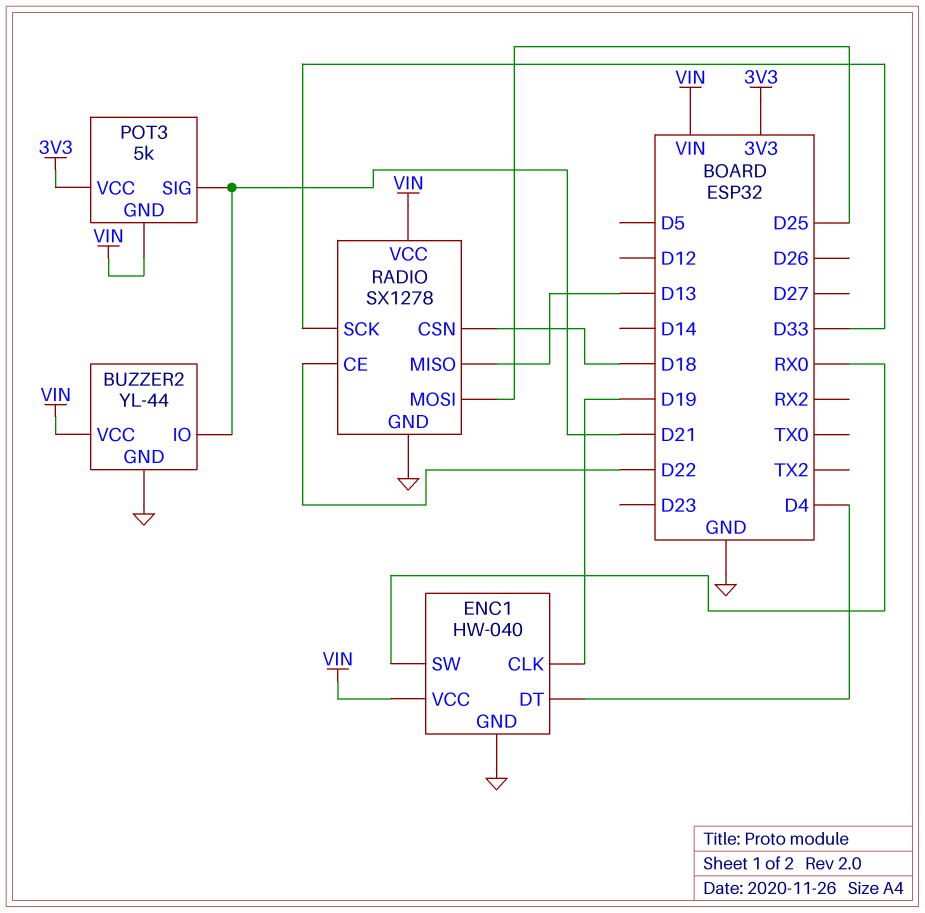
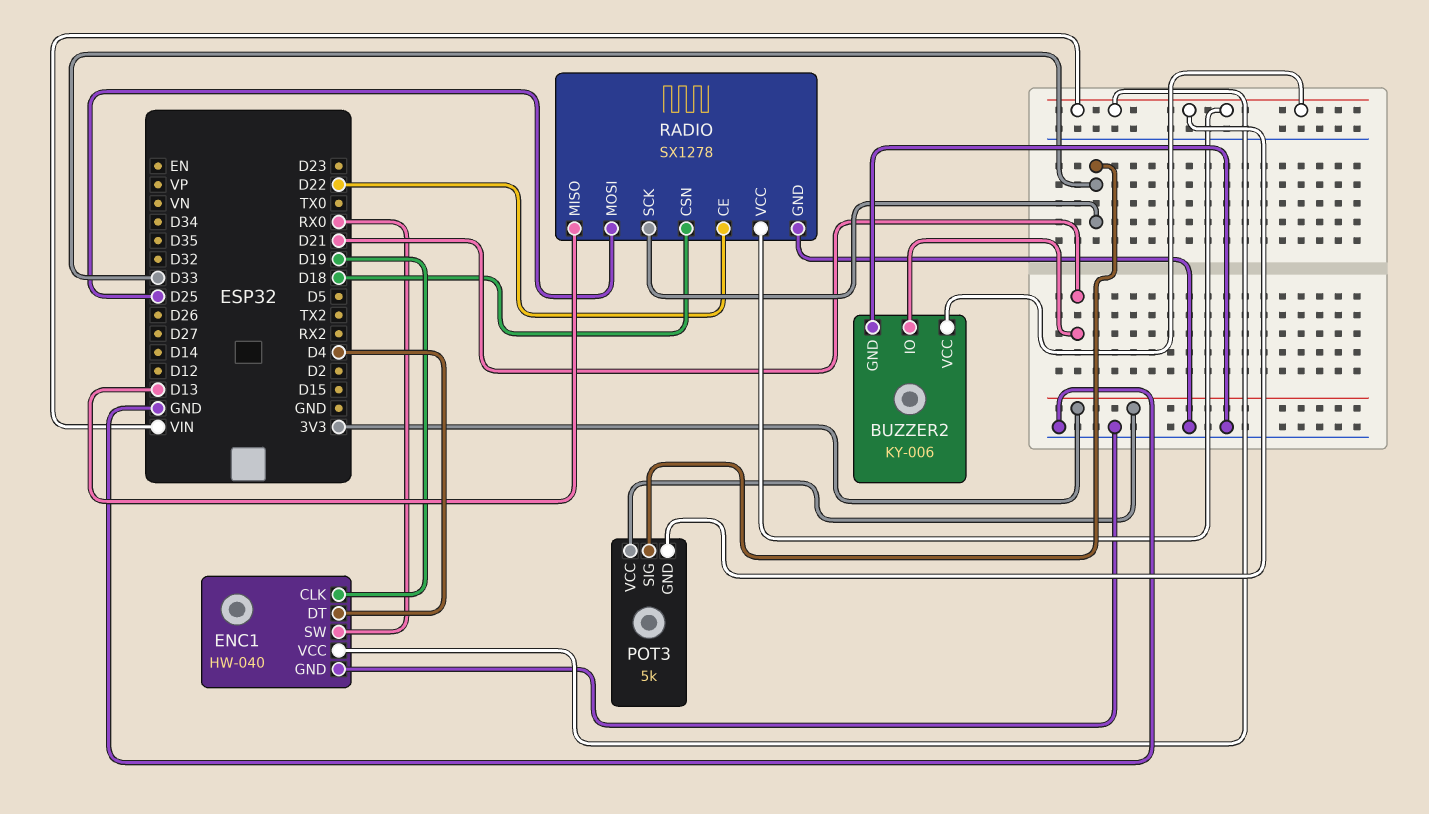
BUZZER2: YL-44 -> KY-006
POT3 pin SIG: D21 -> D33

